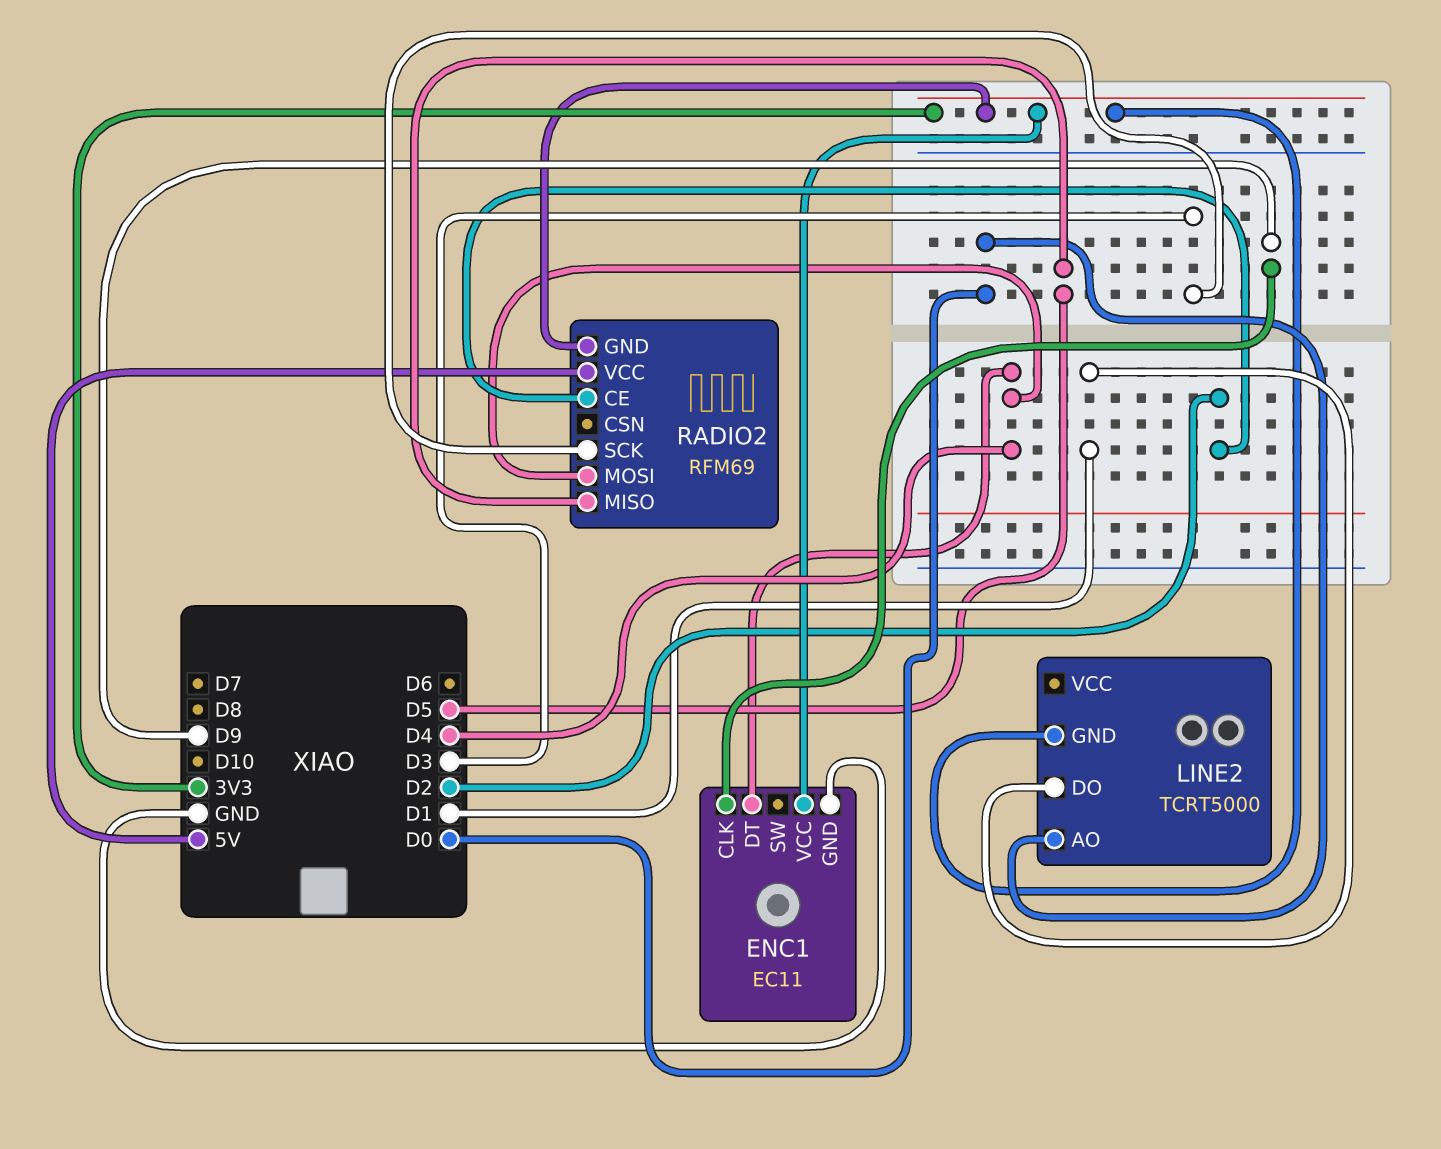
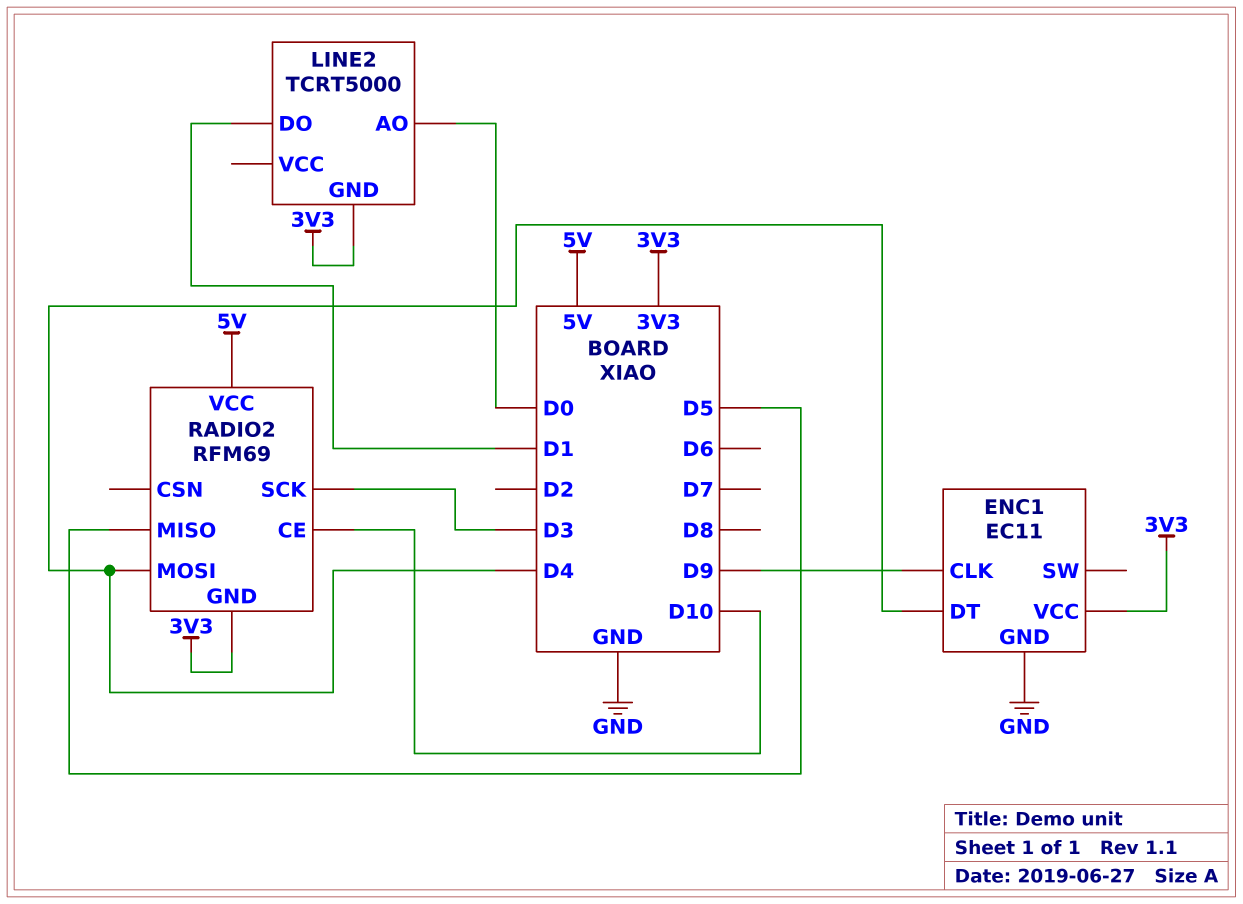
RADIO2 pin CE: D2 -> D10

